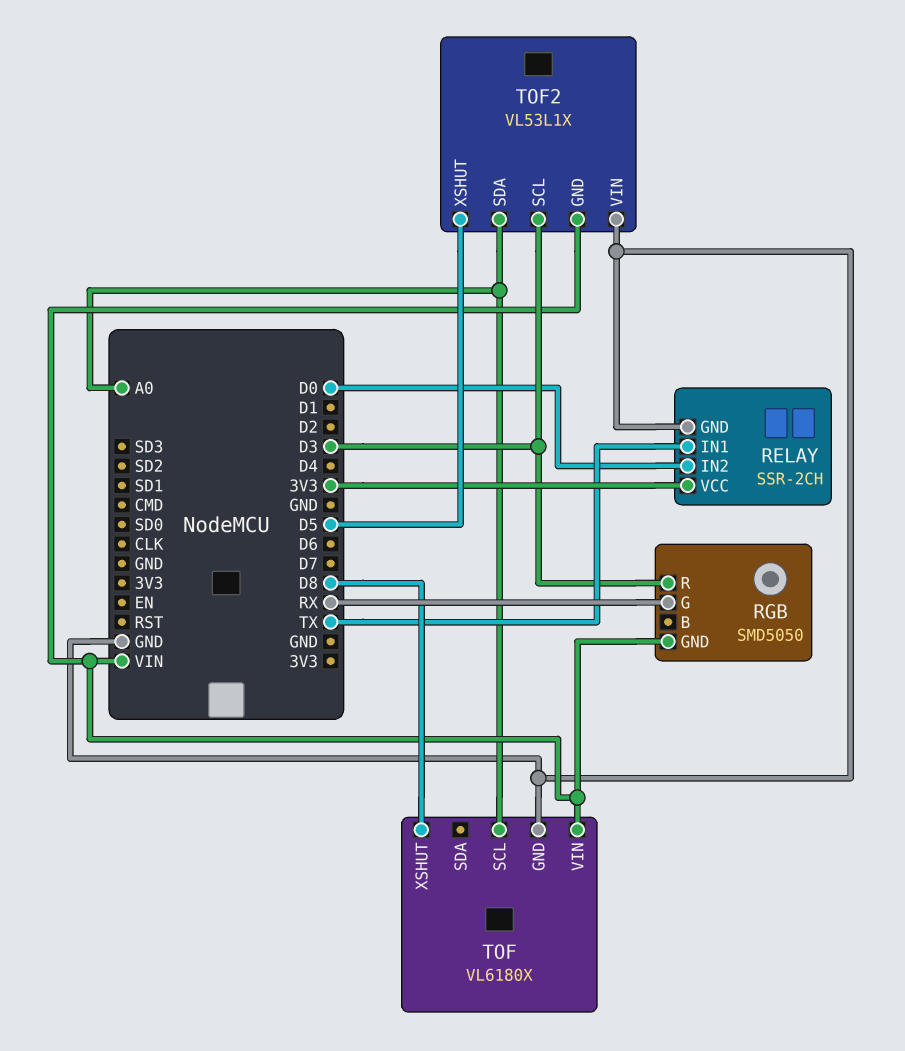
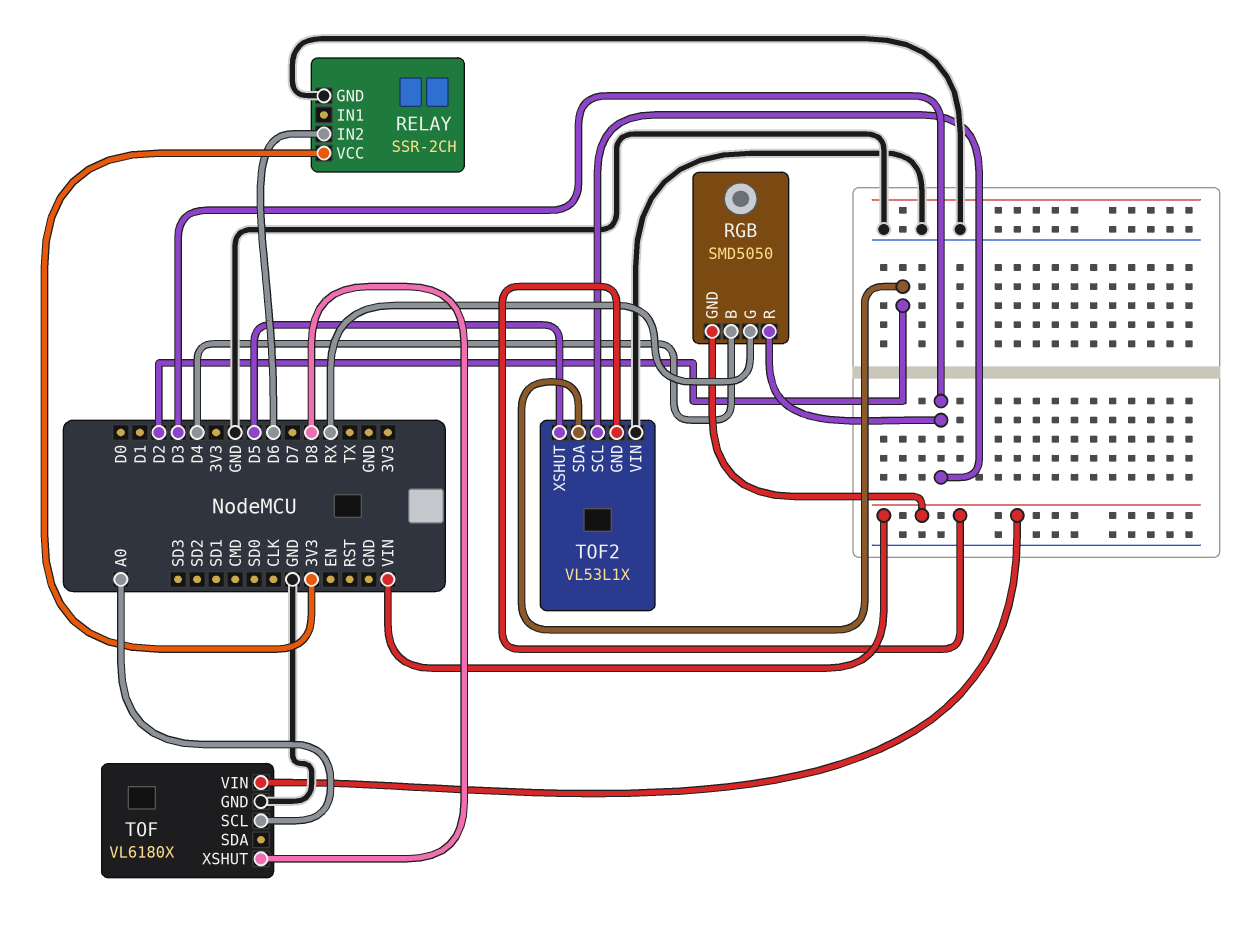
RELAY pin IN1: TX -> none
RELAY pin IN2: D0 -> D6
RGB pin B: none -> D4
TOF2 pin SDA: A0 -> D2

